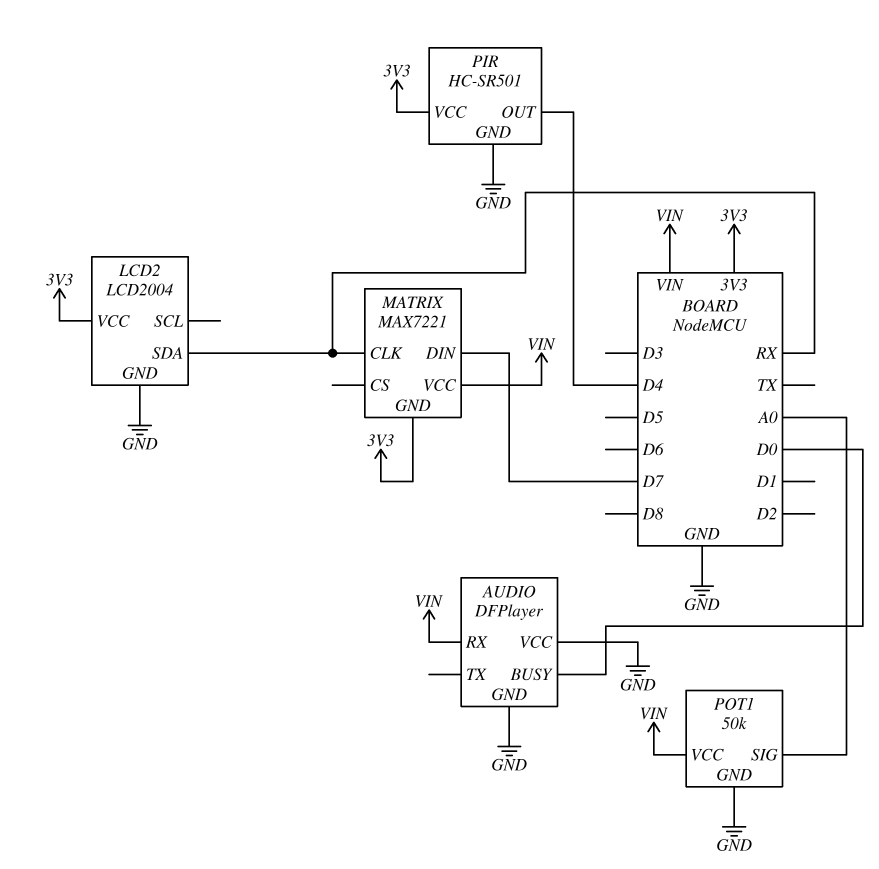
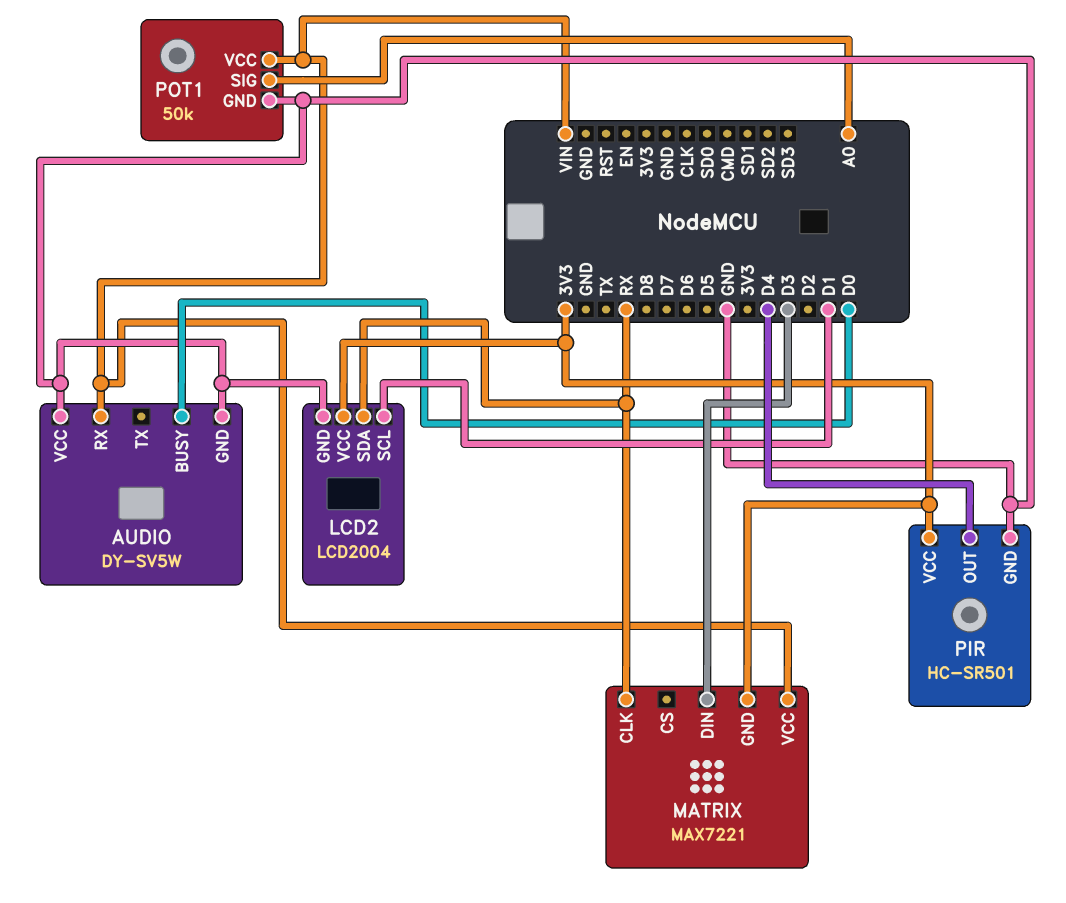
AUDIO: DFPlayer -> DY-SV5W
LCD2 pin SCL: none -> D1
MATRIX pin DIN: D7 -> D3

